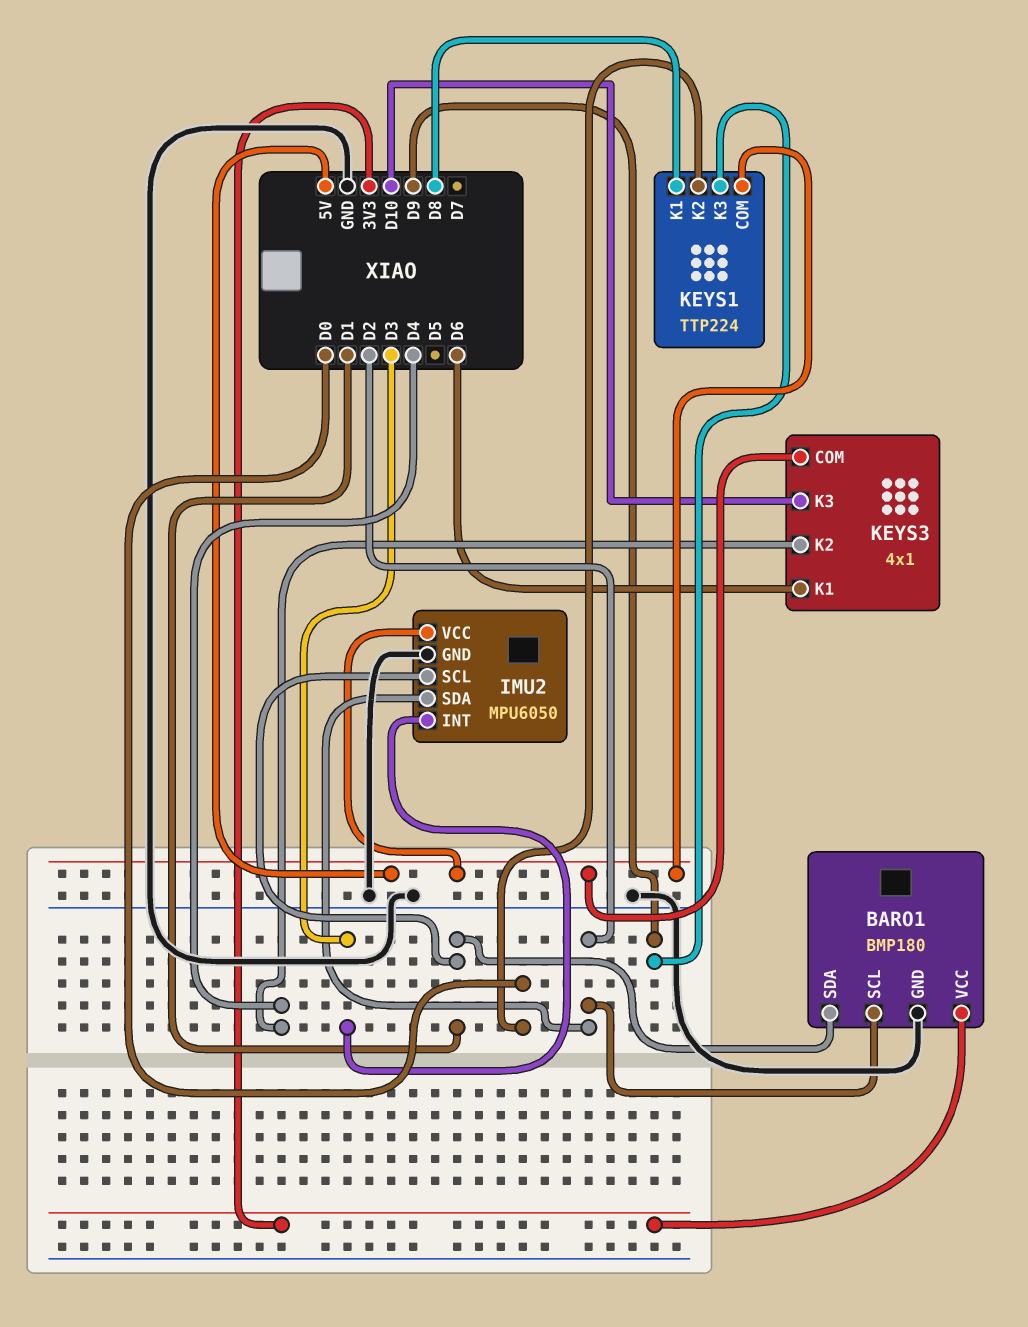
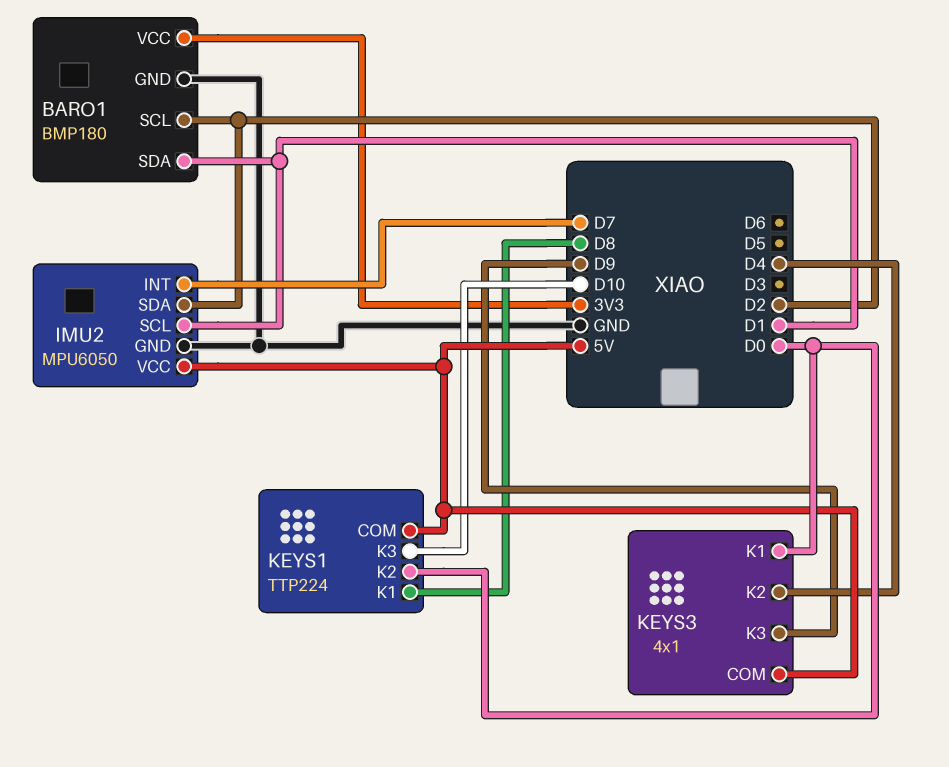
IMU2 pin INT: D3 -> D7
KEYS1 pin K3: D9 -> D10
KEYS3 pin K1: D6 -> D0
KEYS3 pin K3: D10 -> D9

